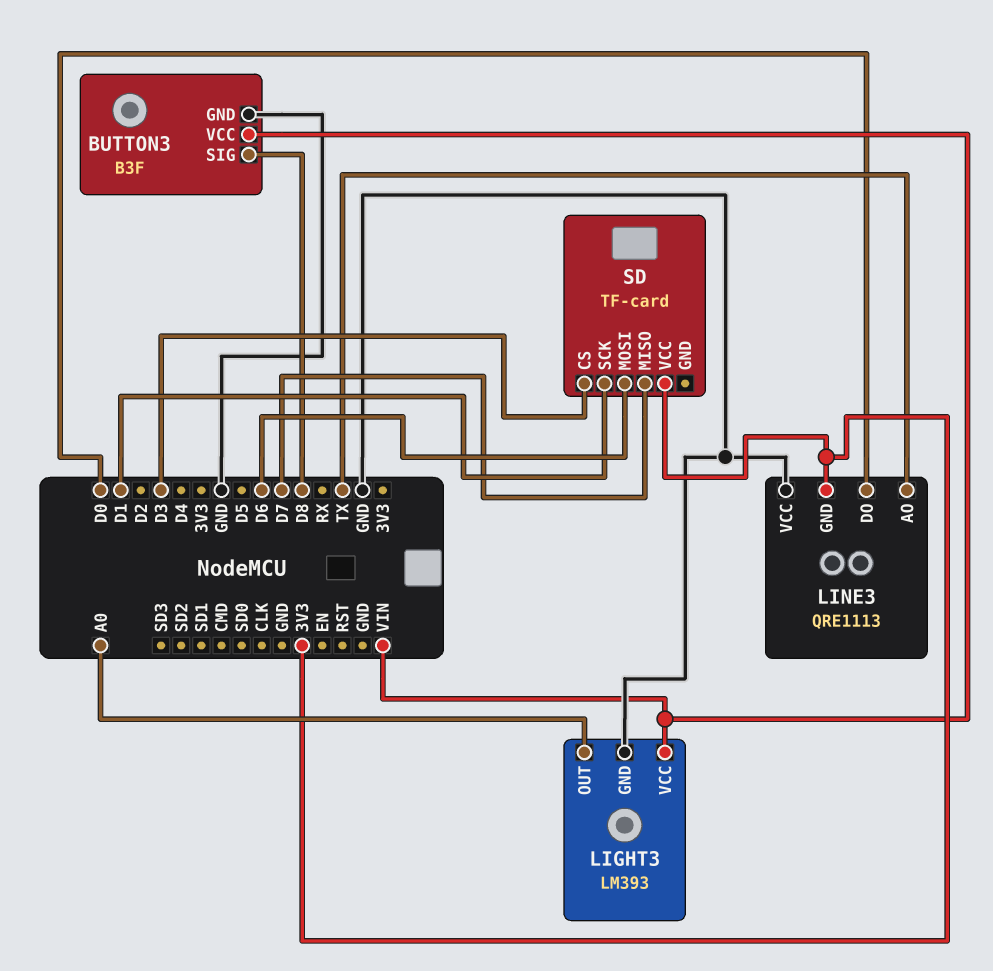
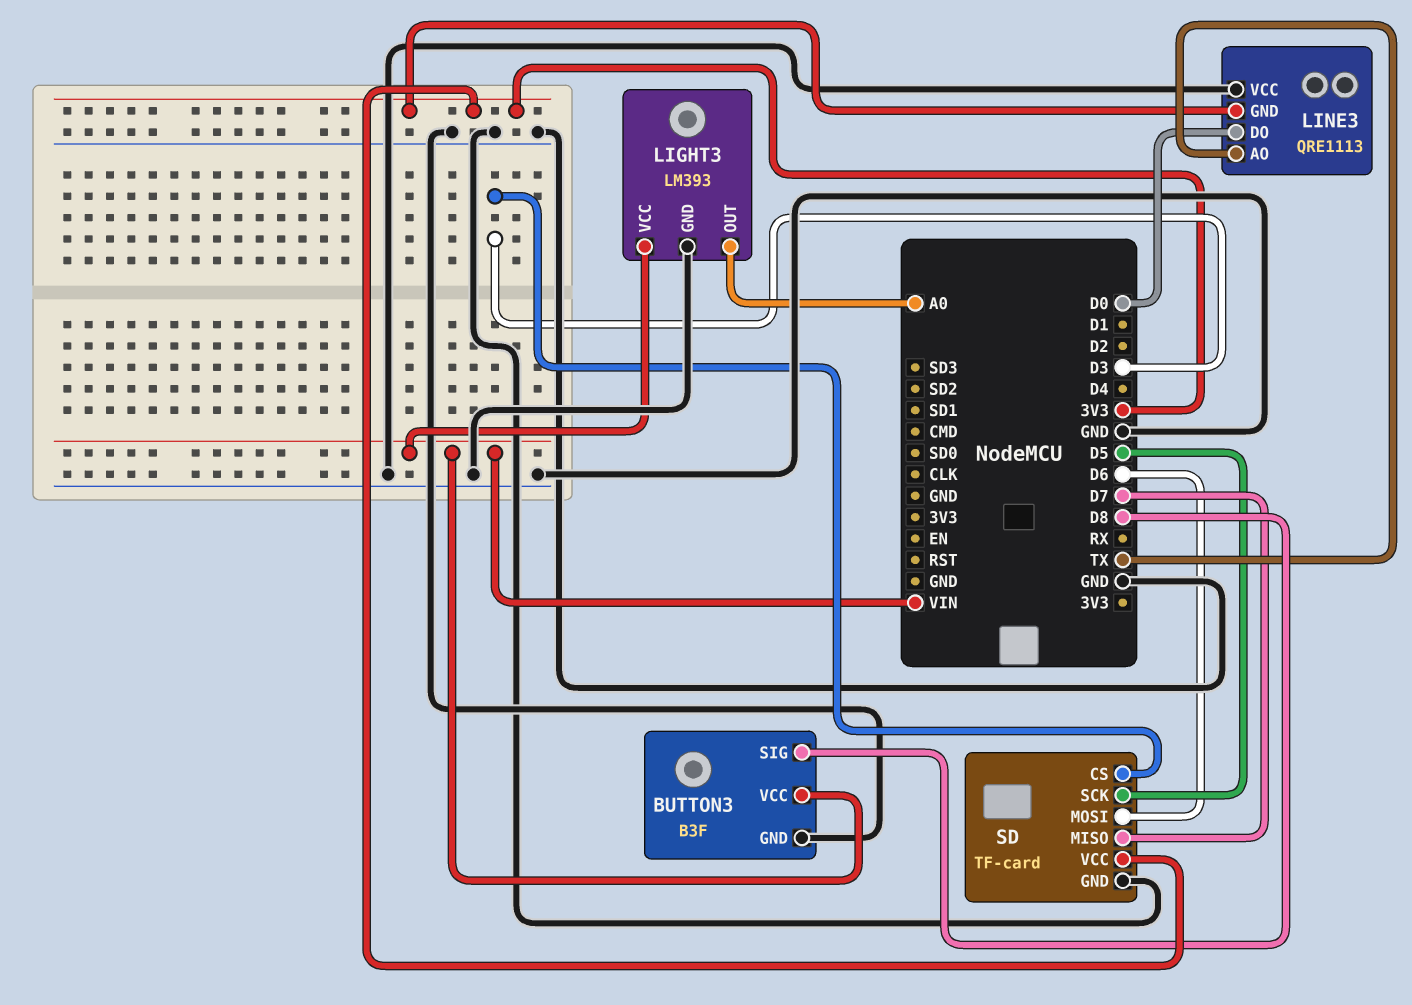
SD pin GND: none -> GND
SD pin SCK: D1 -> D5

